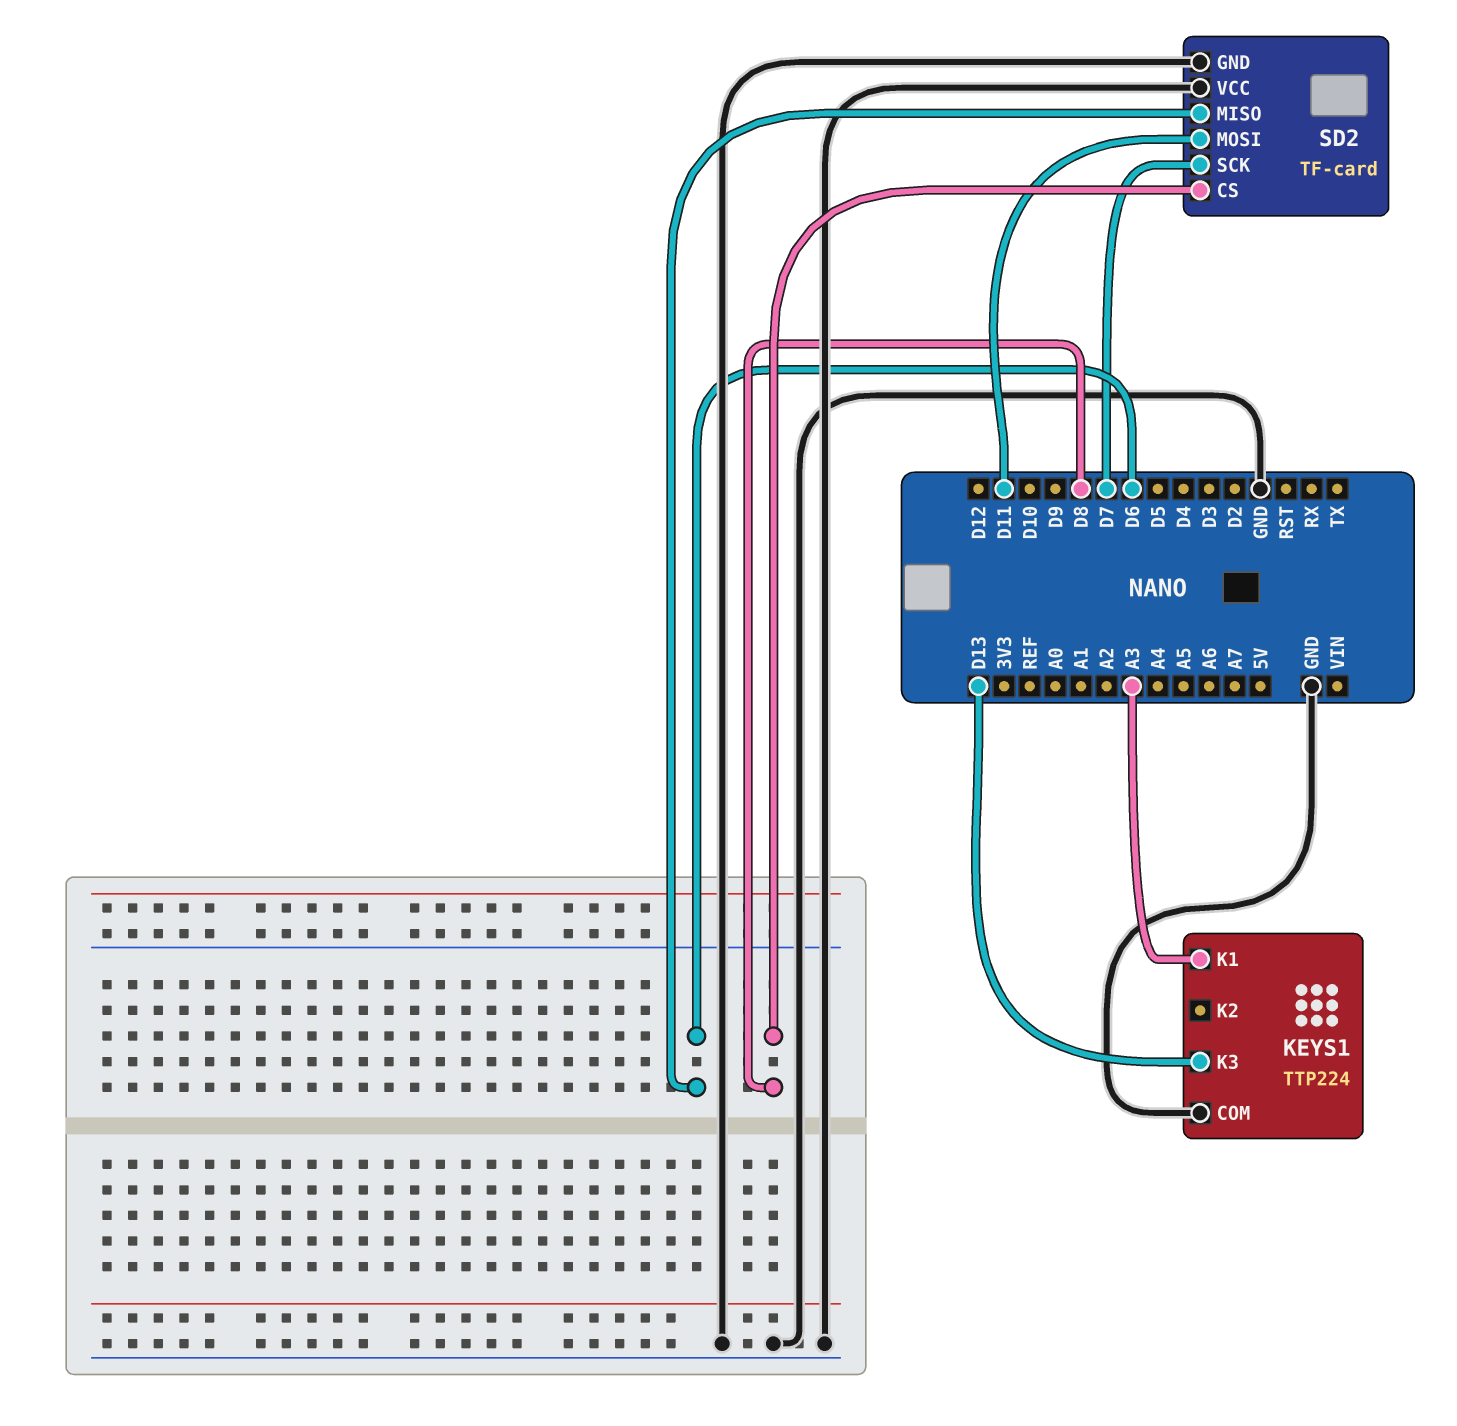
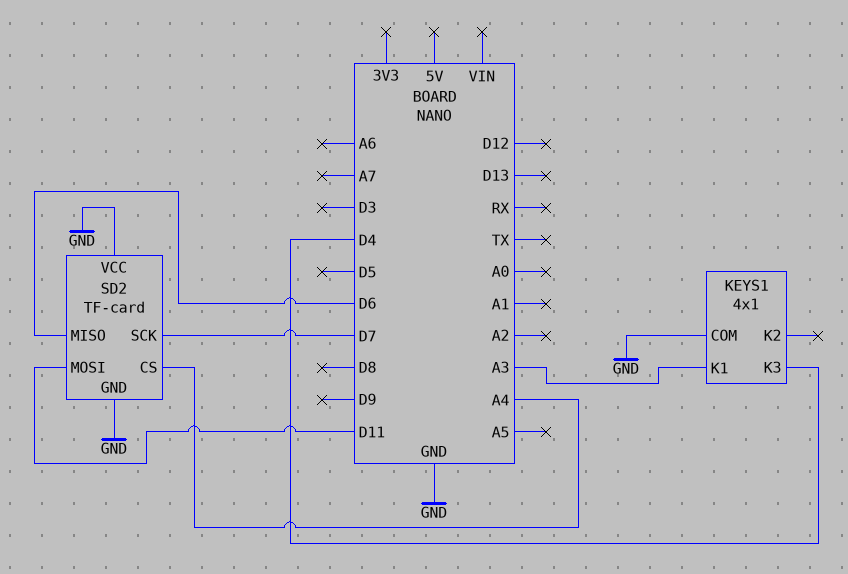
KEYS1: TTP224 -> 4x1
KEYS1 pin K3: D13 -> D4
SD2 pin CS: D8 -> A4

